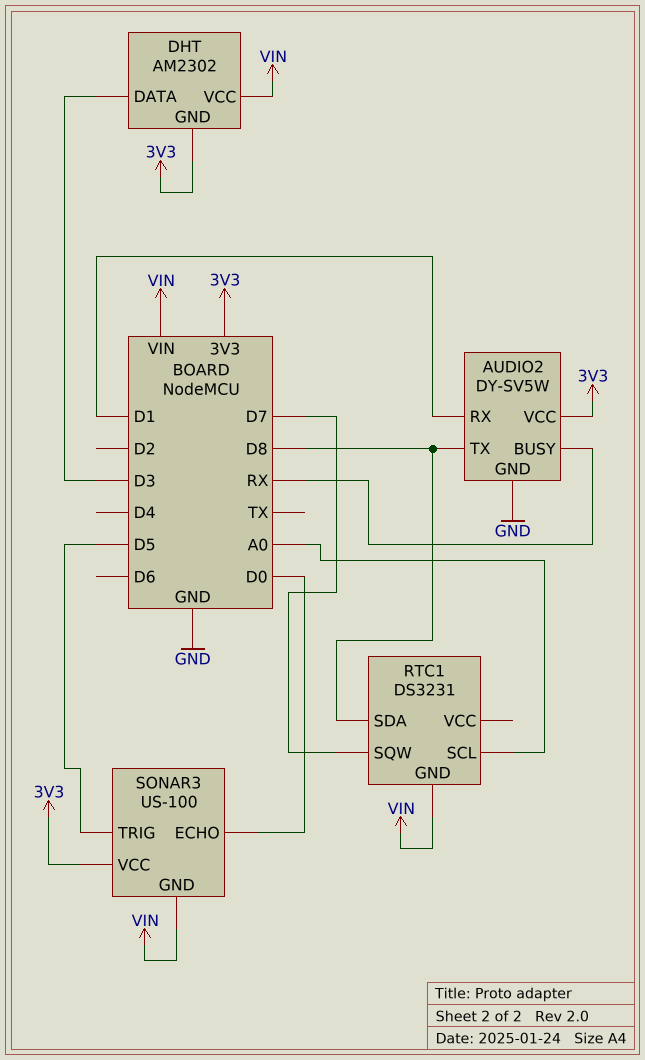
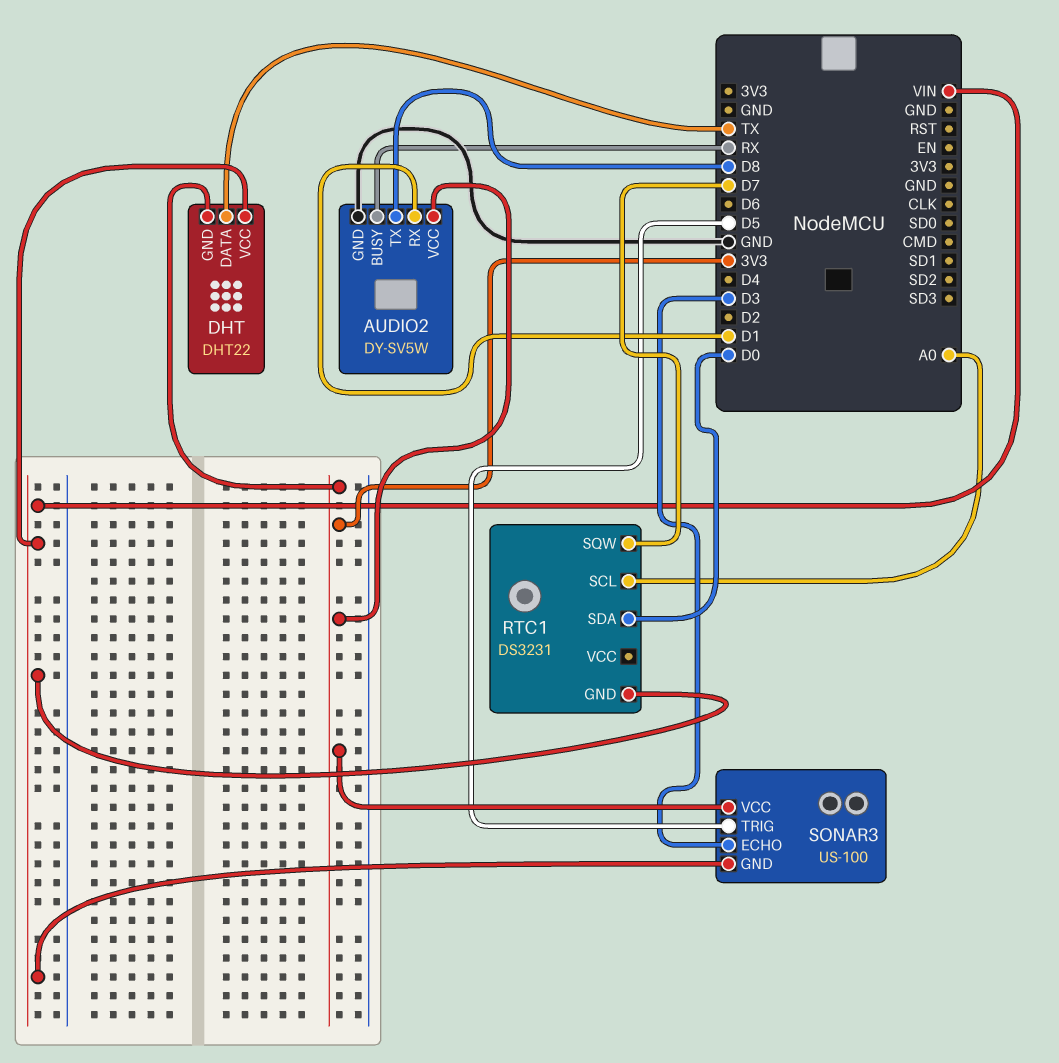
DHT: AM2302 -> DHT22
DHT pin DATA: D3 -> TX
RTC1 pin SDA: D8 -> D0
SONAR3 pin ECHO: D0 -> D3

